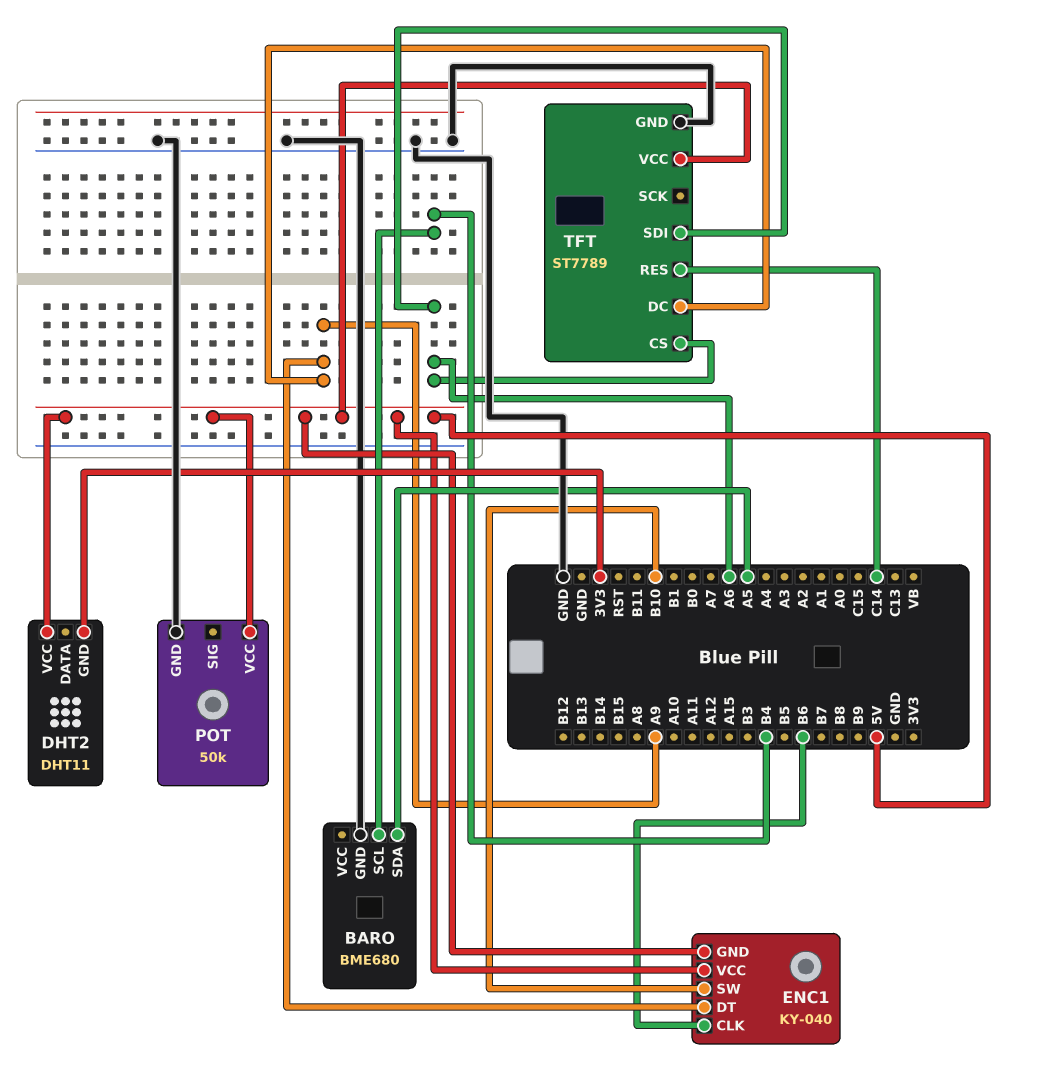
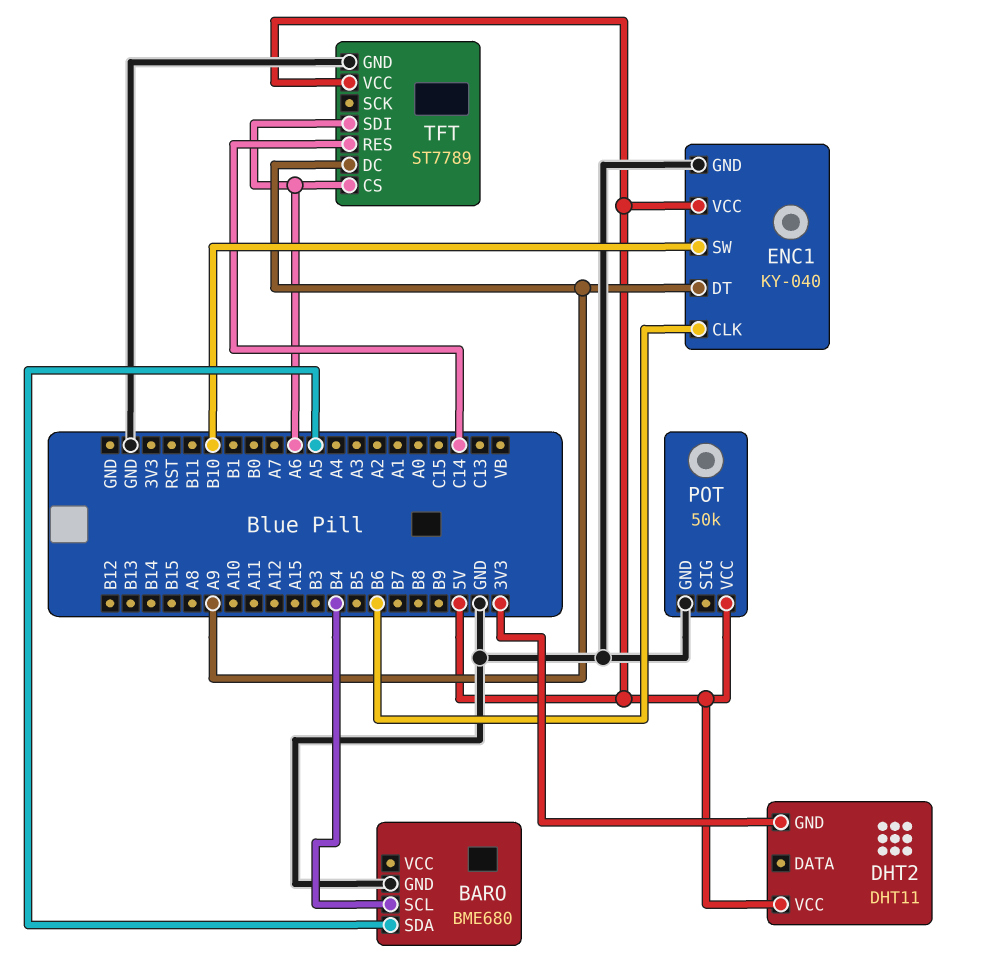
ENC1 pin GND: 5V -> GND

